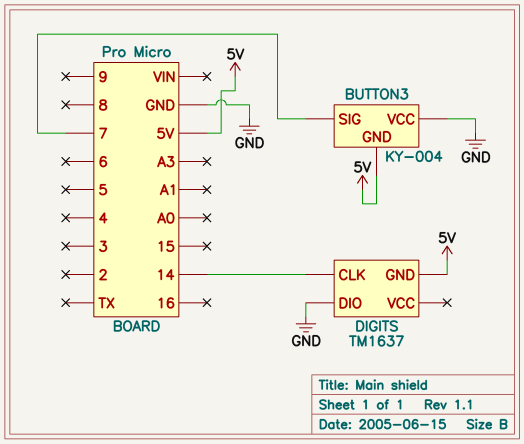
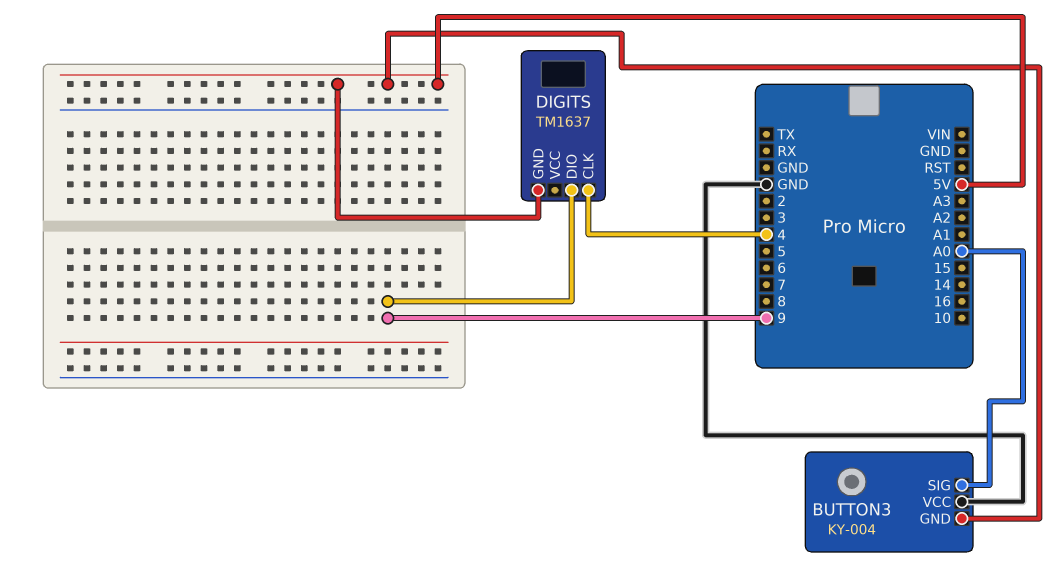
BUTTON3 pin SIG: 7 -> A0
DIGITS pin CLK: 14 -> 4
DIGITS pin DIO: GND -> 9

